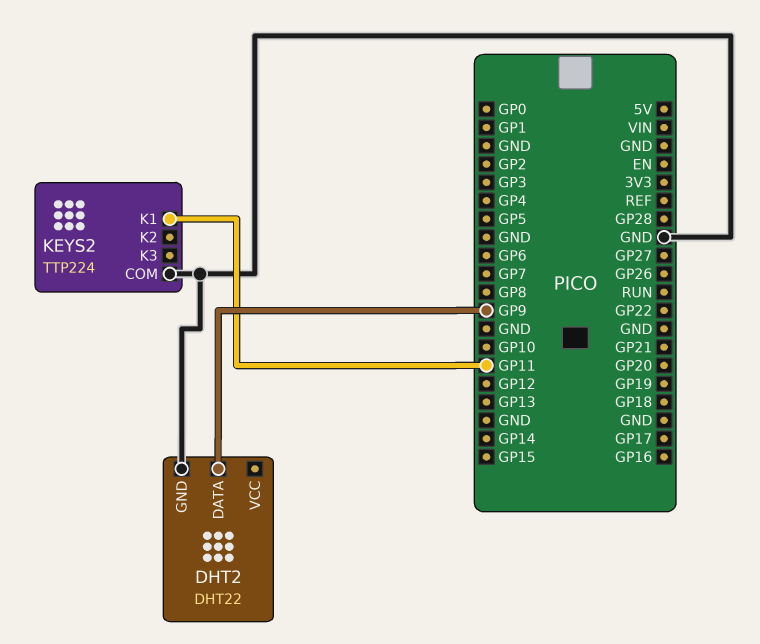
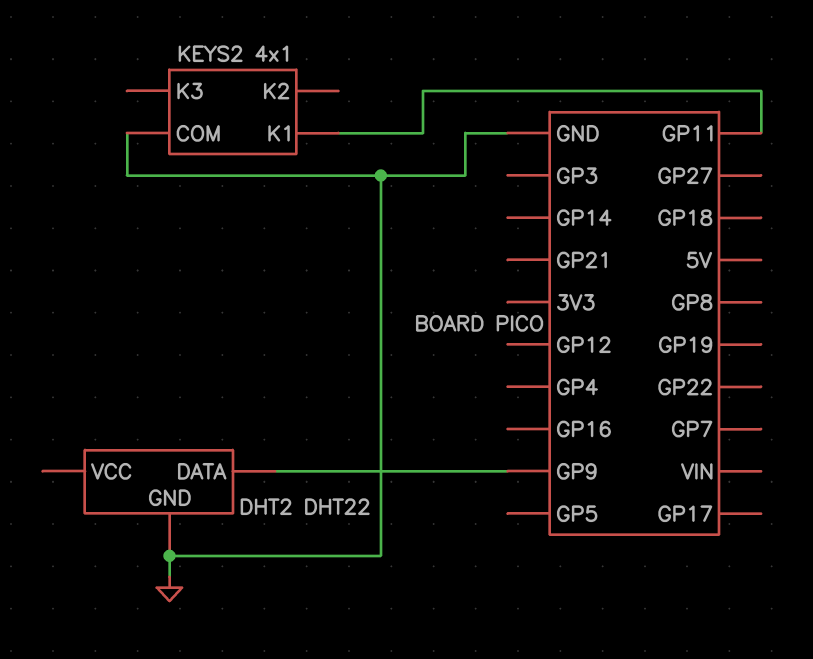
KEYS2: TTP224 -> 4x1

